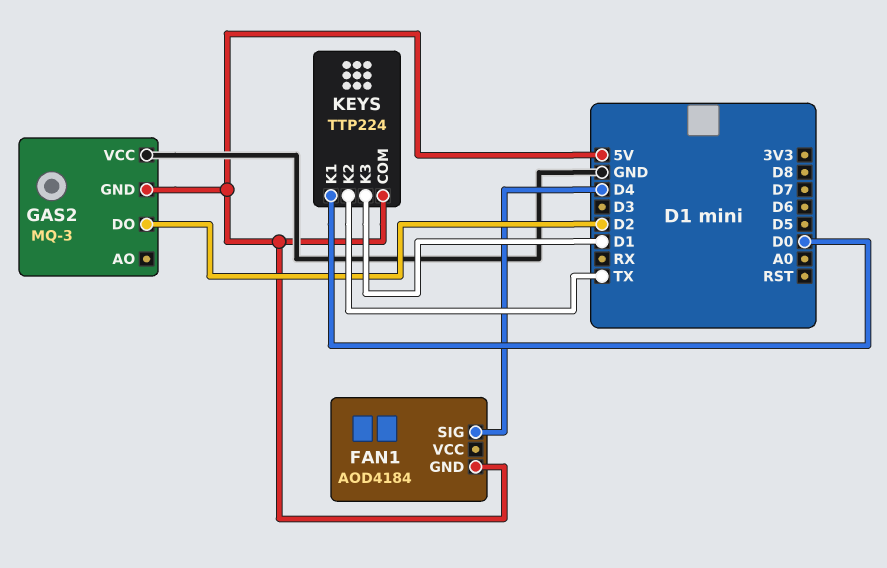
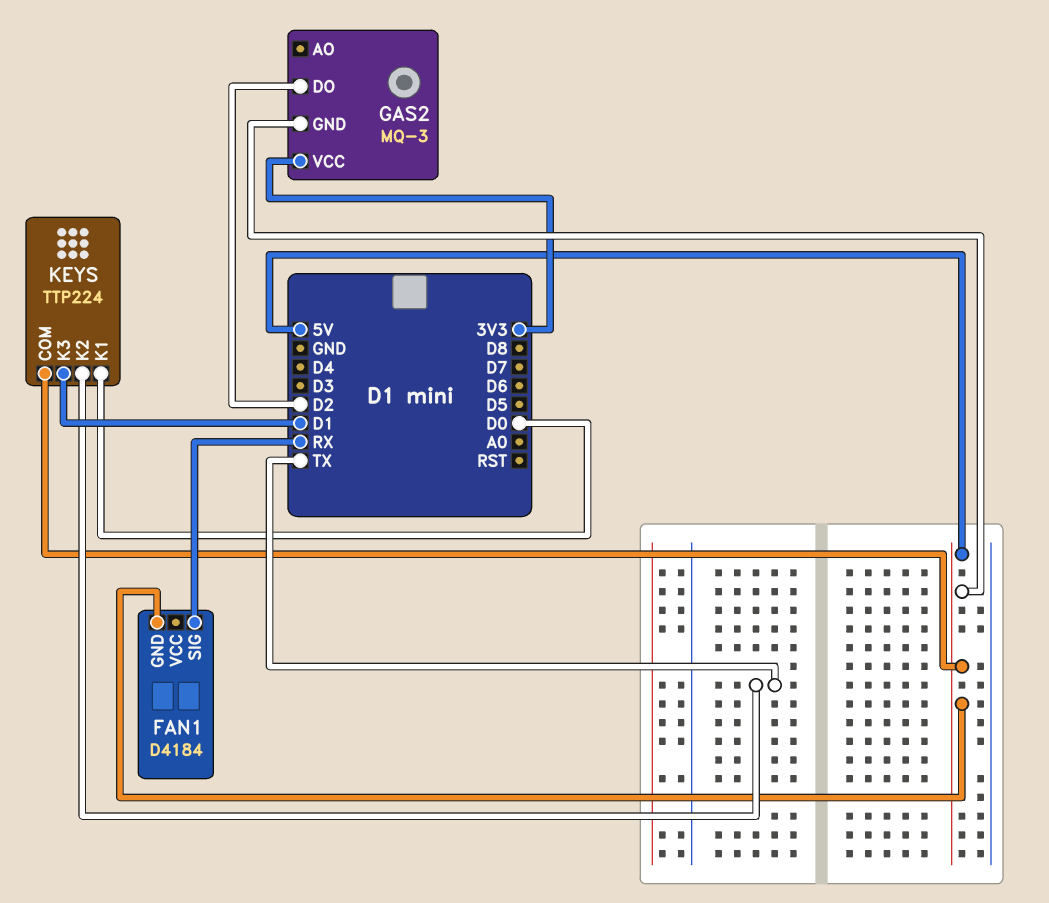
FAN1: AOD4184 -> D4184
FAN1 pin SIG: D4 -> RX
GAS2 pin VCC: GND -> 3V3

